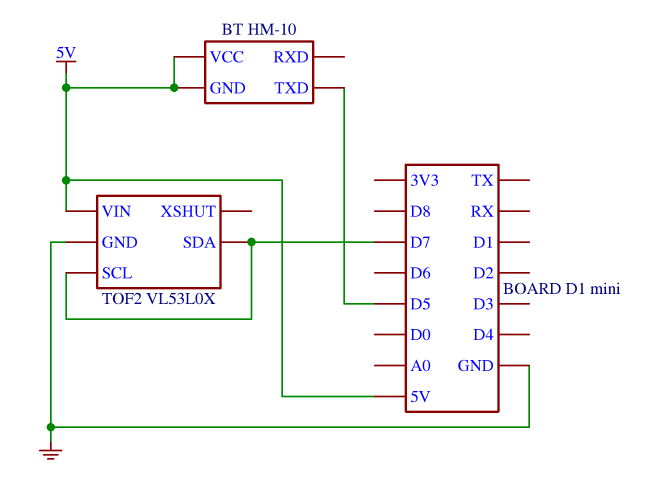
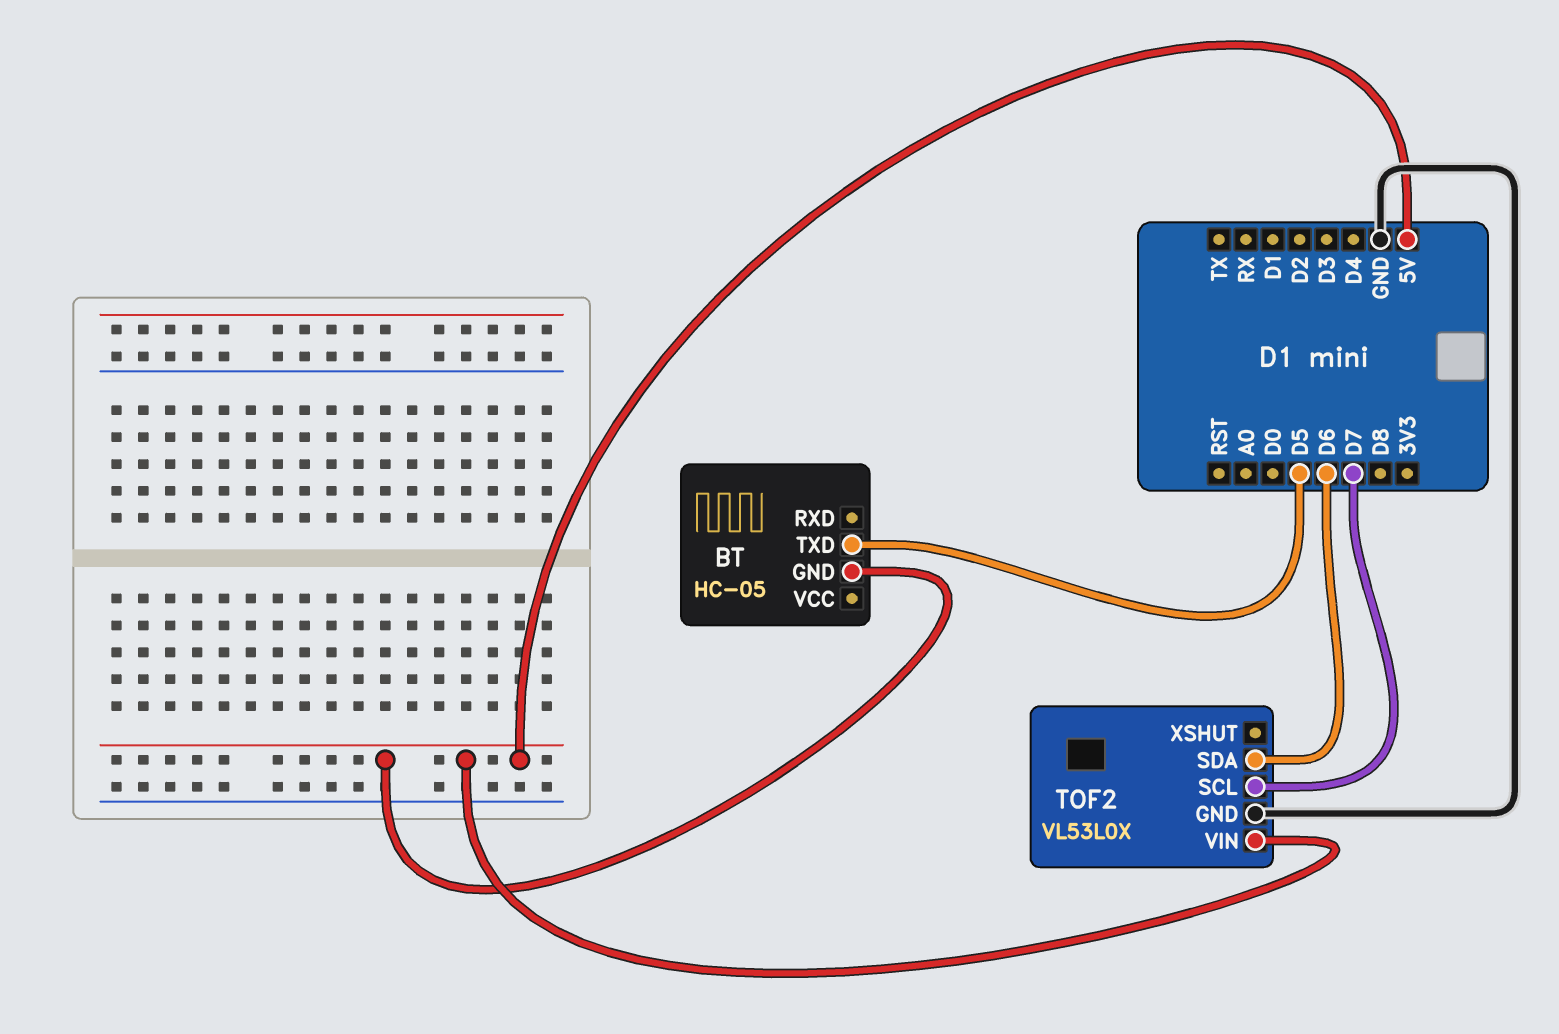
BT: HM-10 -> HC-05
BT pin VCC: 5V -> none
TOF2 pin SDA: D7 -> D6

